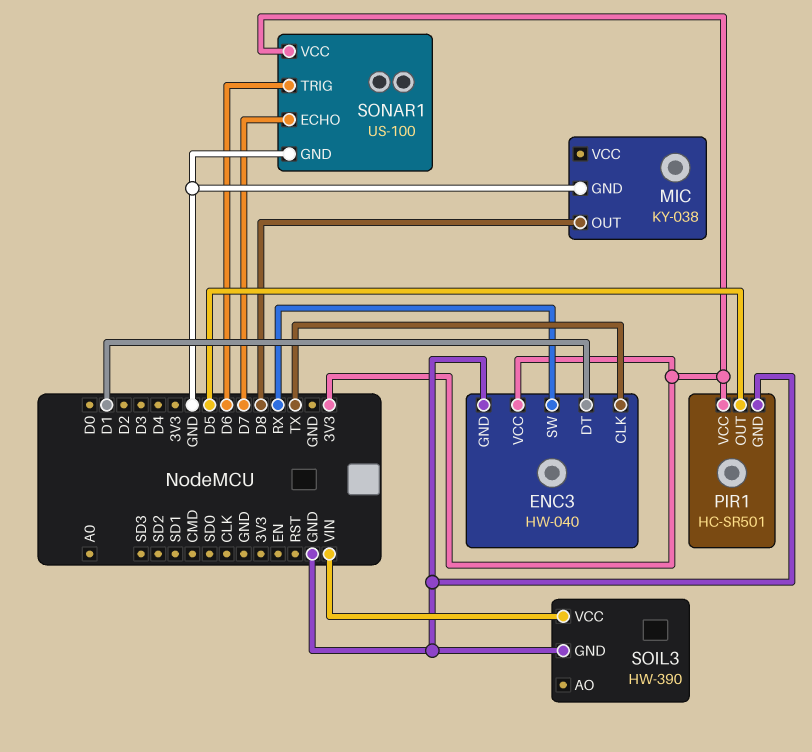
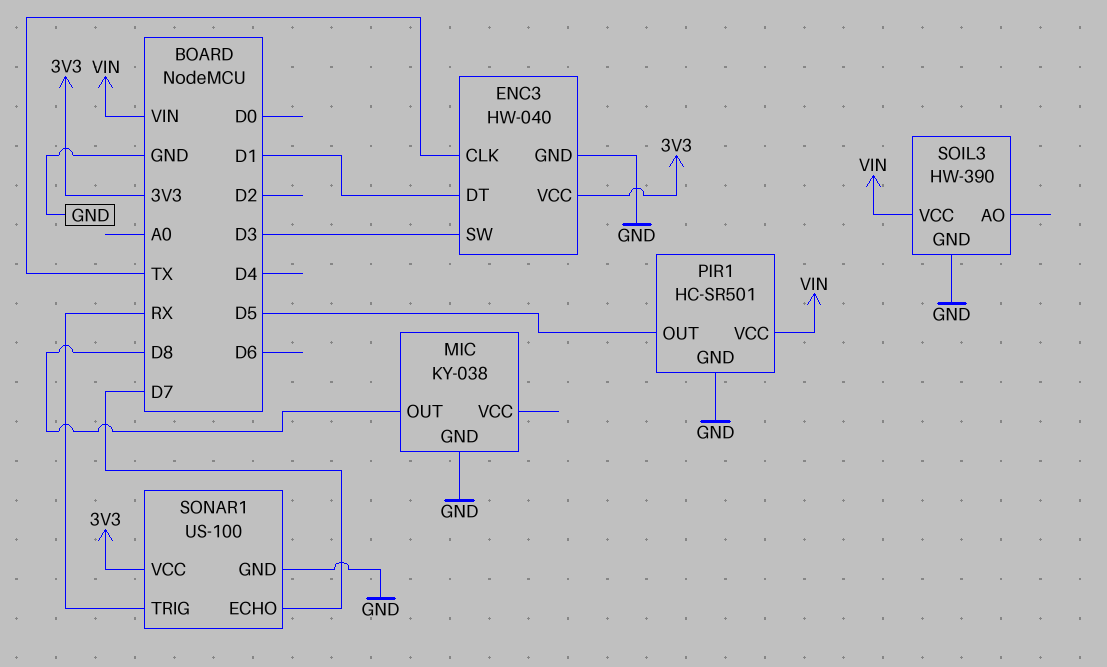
ENC3 pin SW: RX -> D3
PIR1 pin VCC: 3V3 -> VIN
SONAR1 pin TRIG: D6 -> RX

